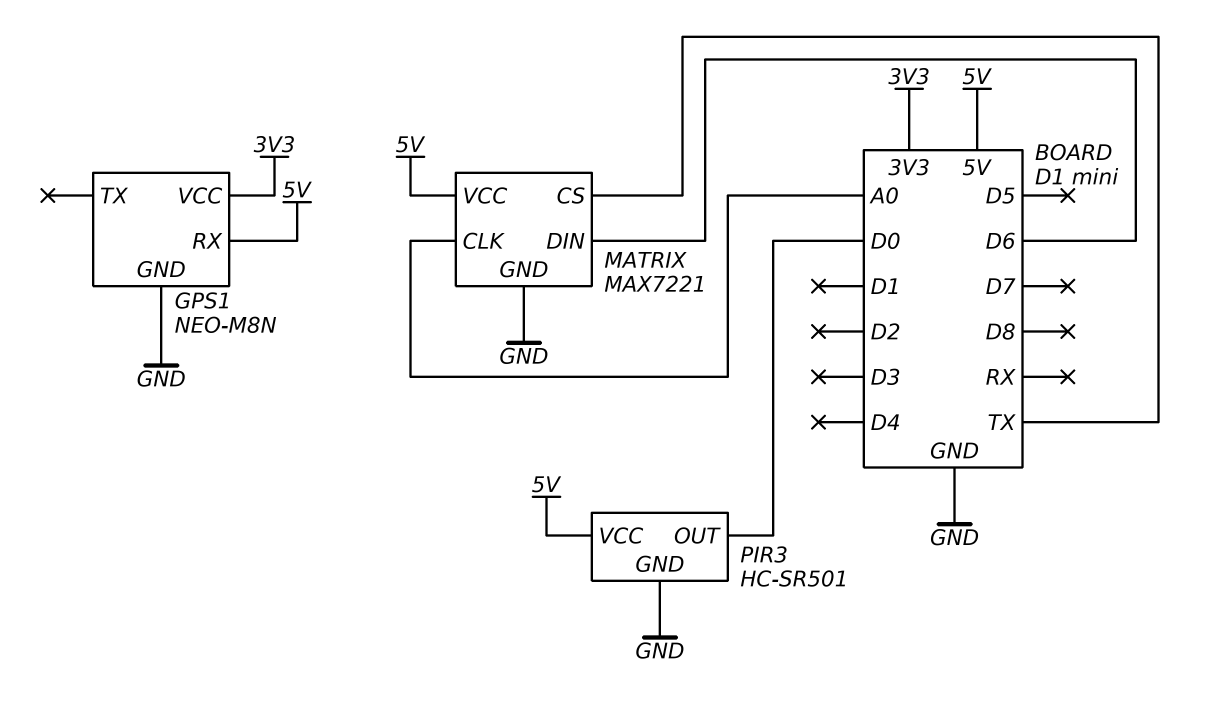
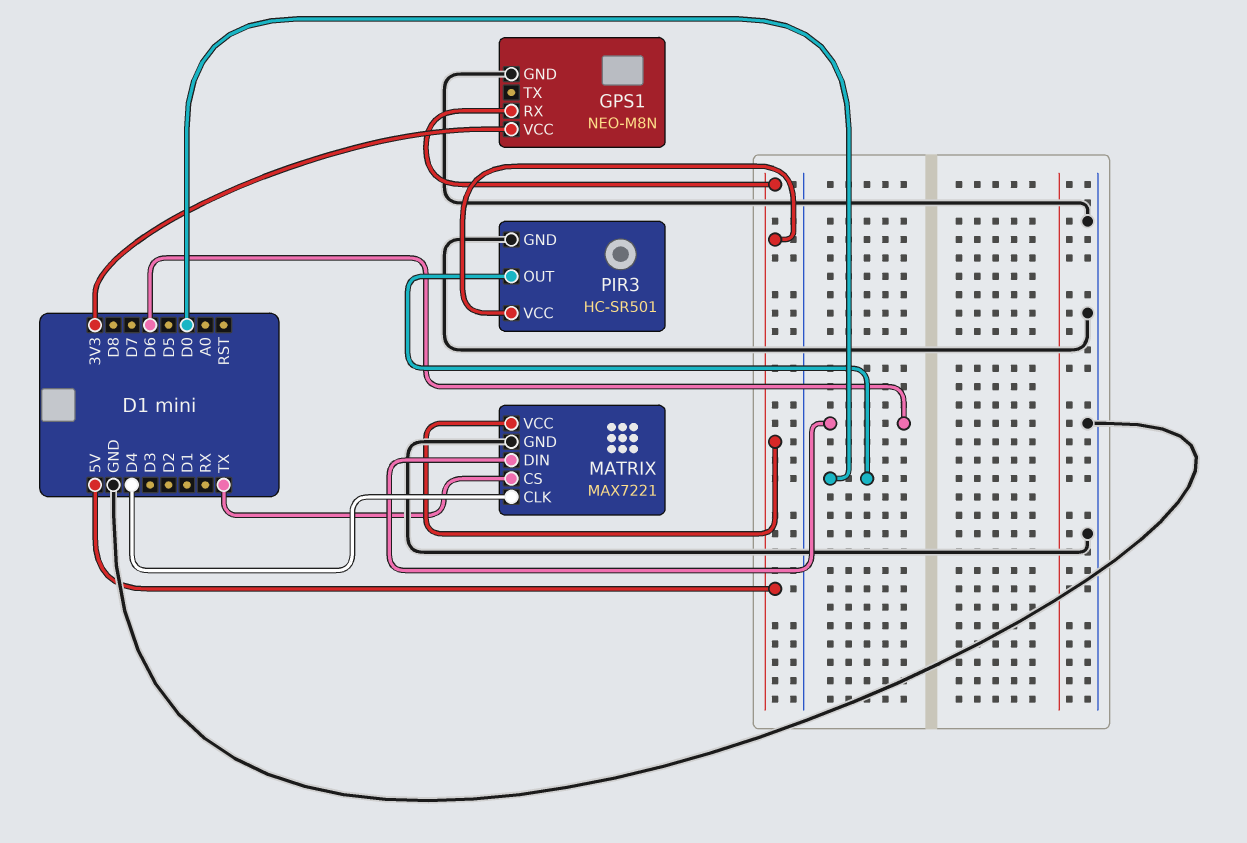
MATRIX pin CLK: A0 -> D4

